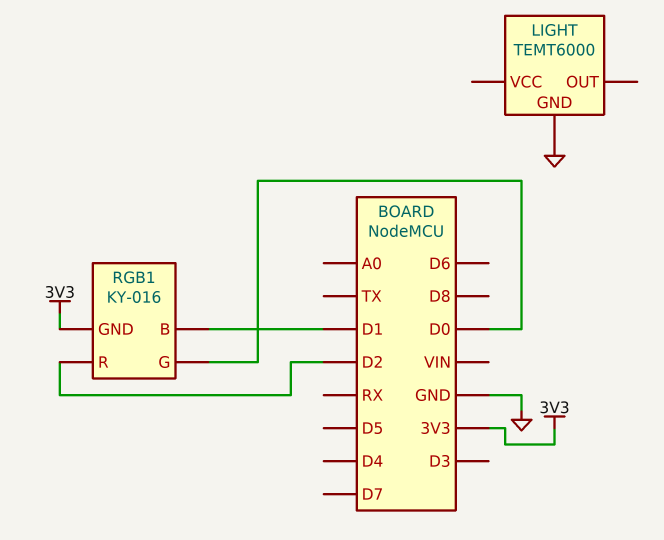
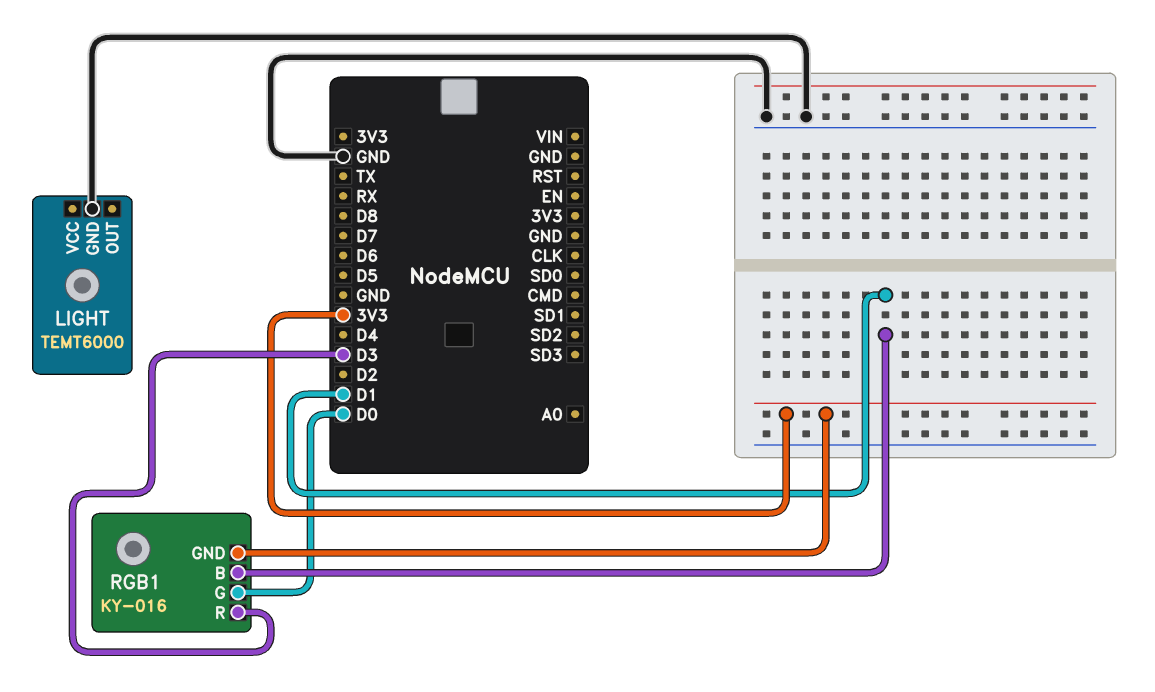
RGB1 pin R: D2 -> D3

